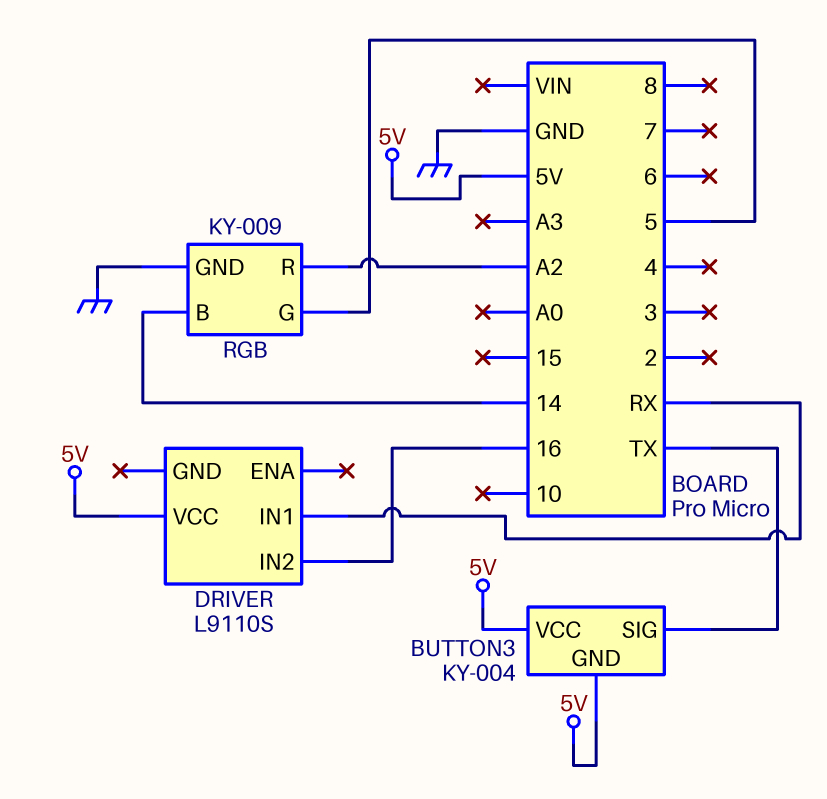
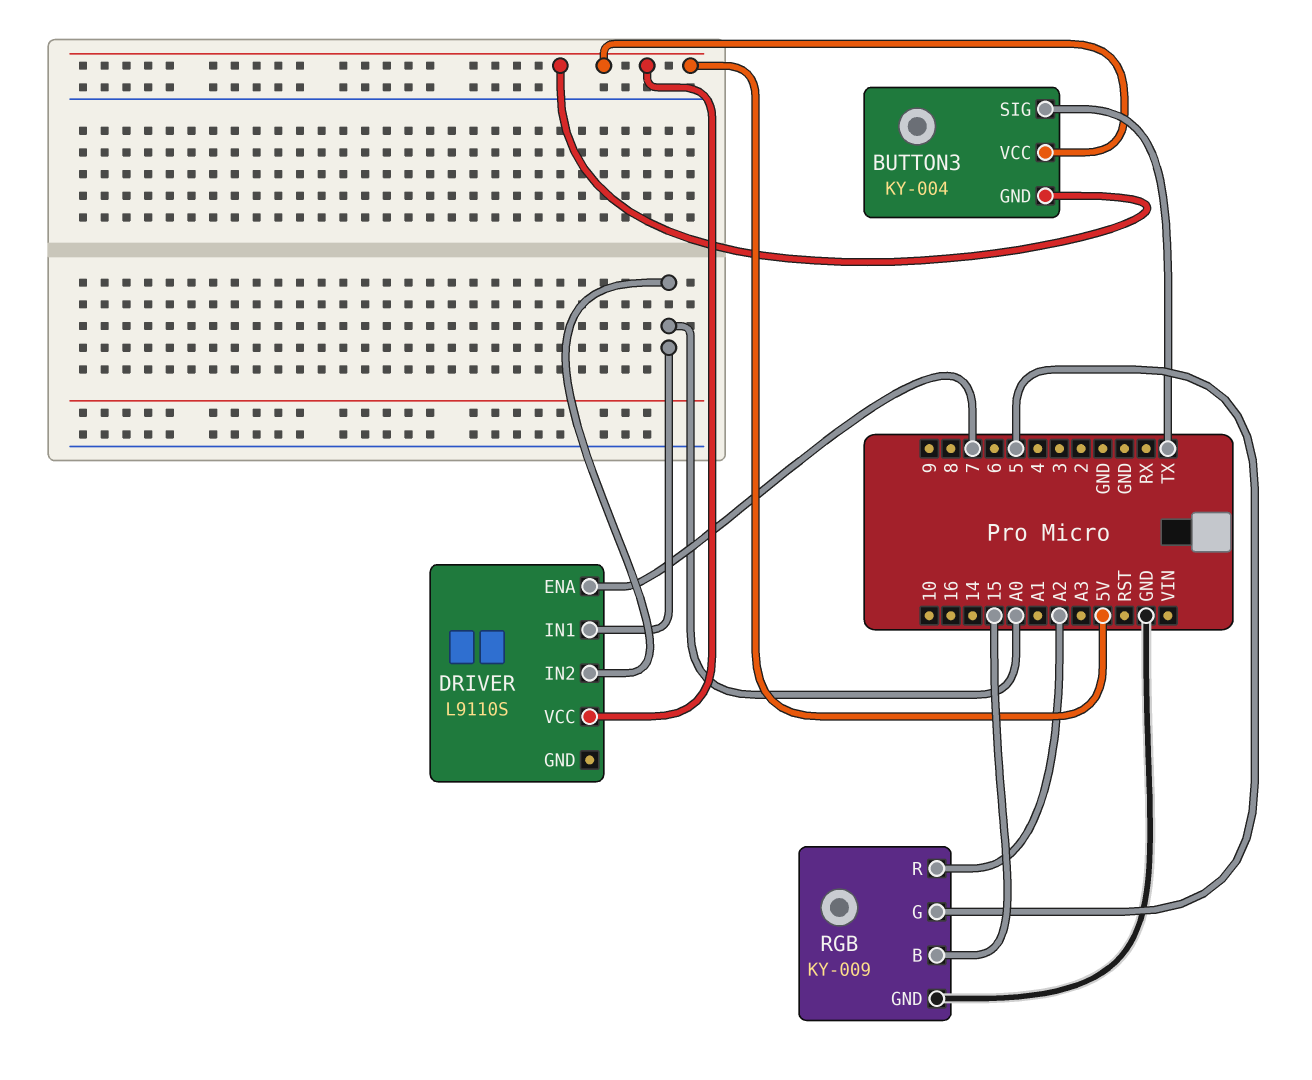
DRIVER pin ENA: none -> 7
DRIVER pin IN1: RX -> A0
DRIVER pin IN2: 16 -> A0
RGB pin B: 14 -> 15

